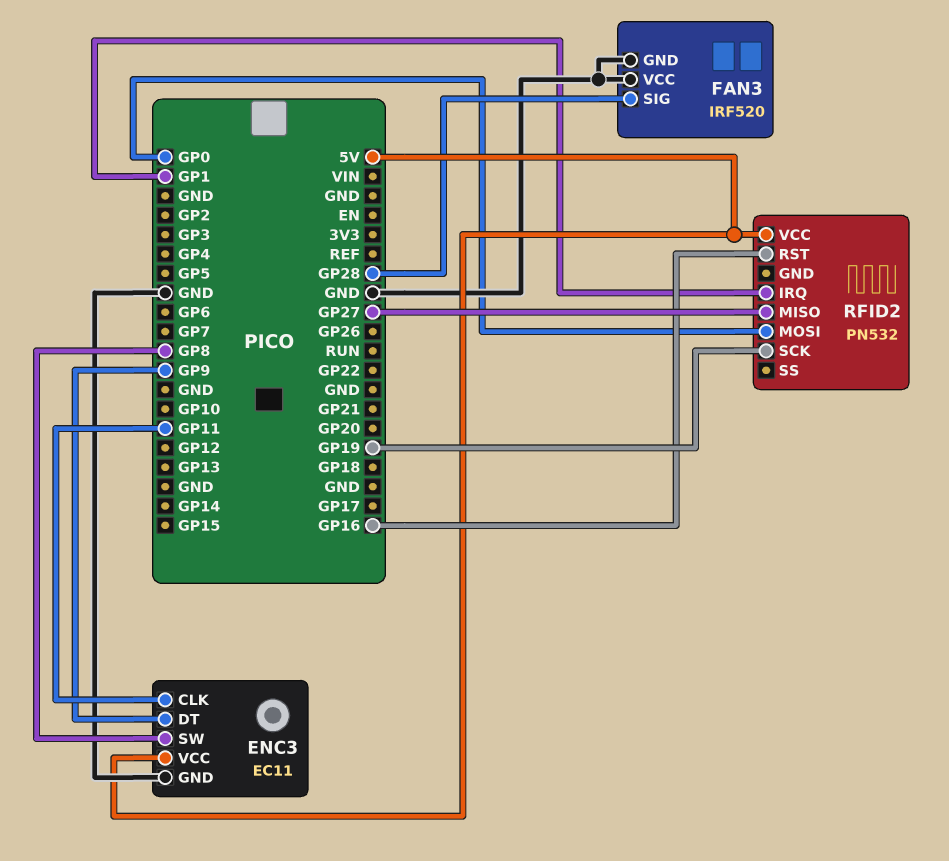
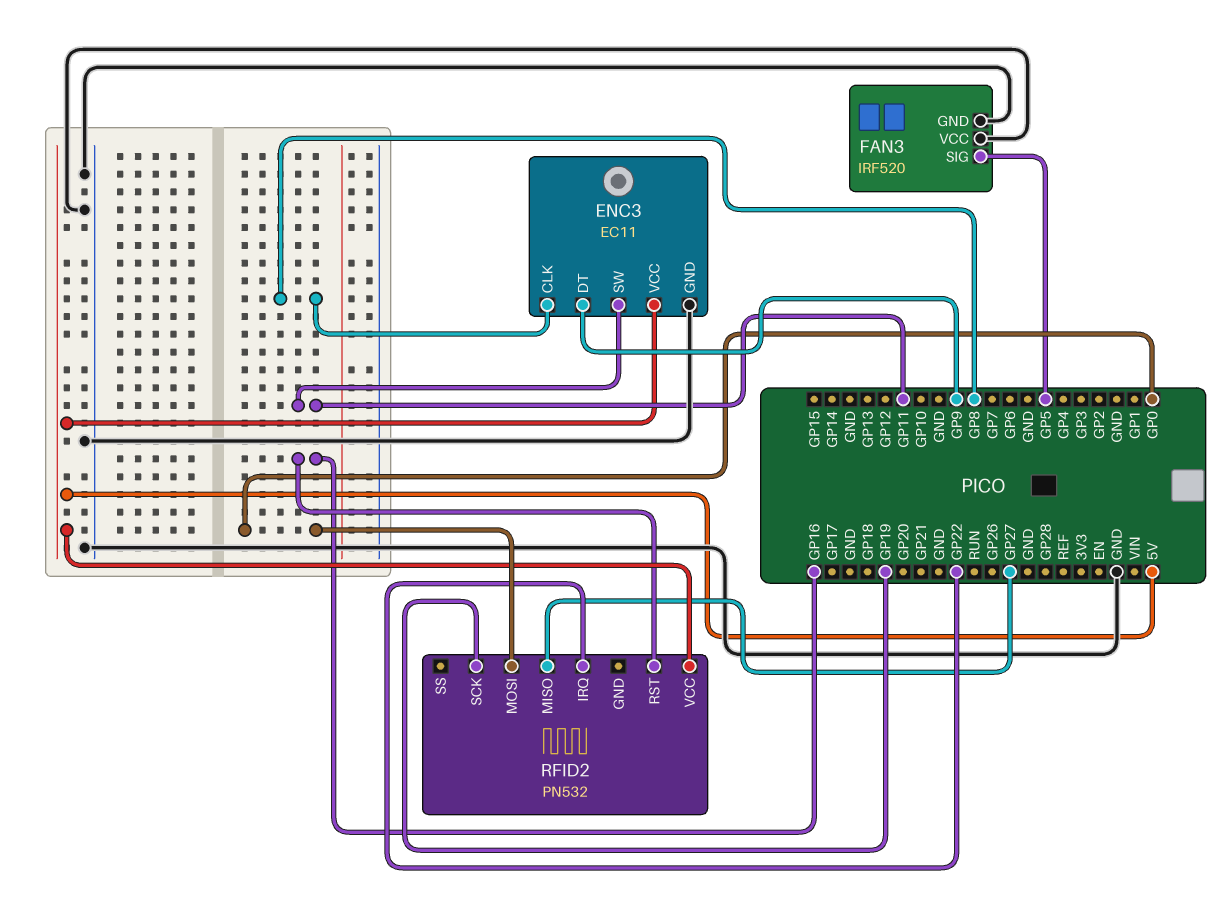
ENC3 pin CLK: GP11 -> GP8
ENC3 pin SW: GP8 -> GP11
FAN3 pin SIG: GP28 -> GP5
RFID2 pin IRQ: GP1 -> GP22

